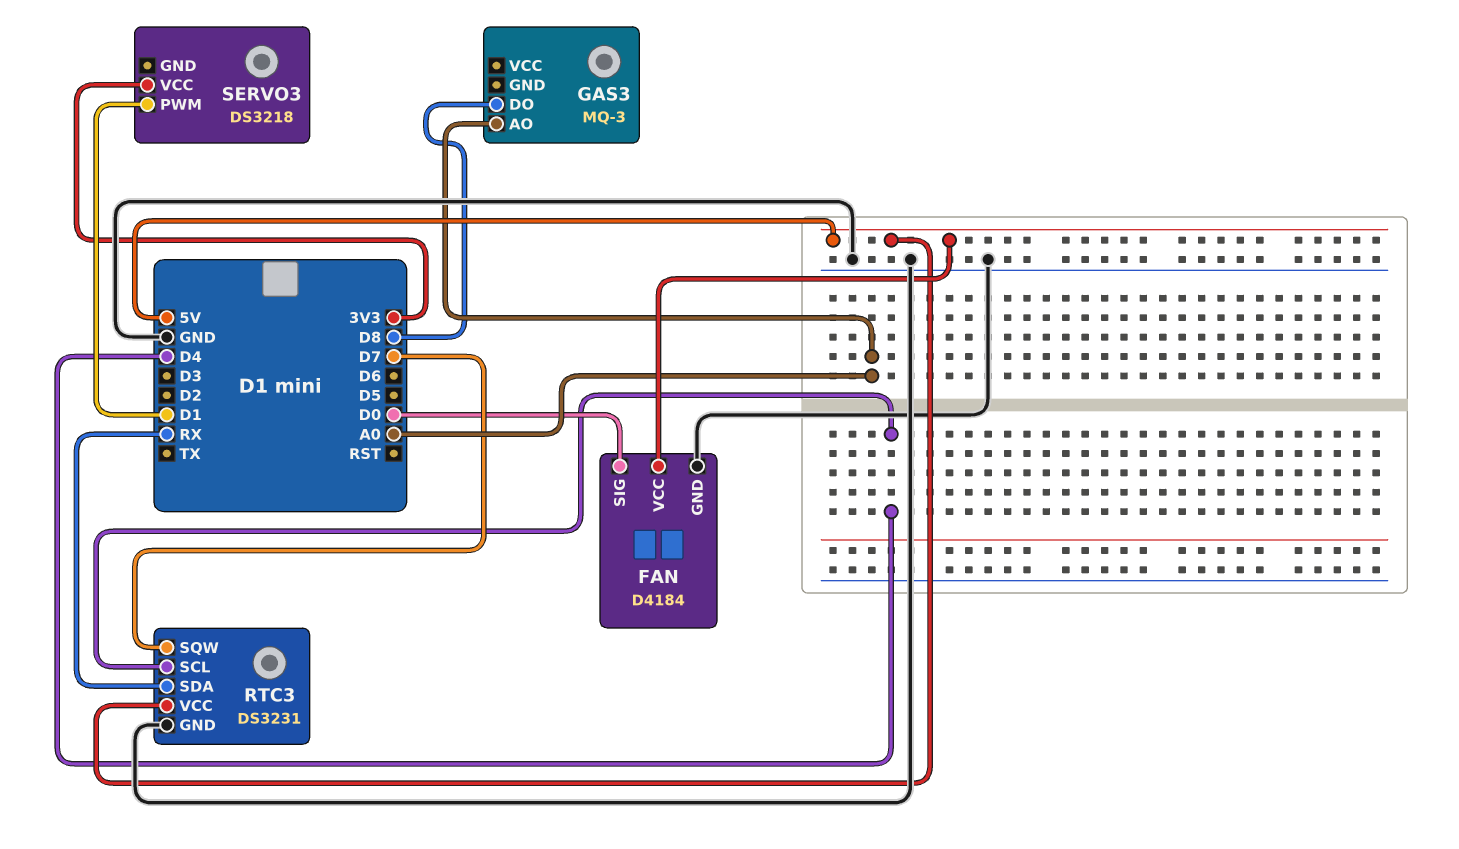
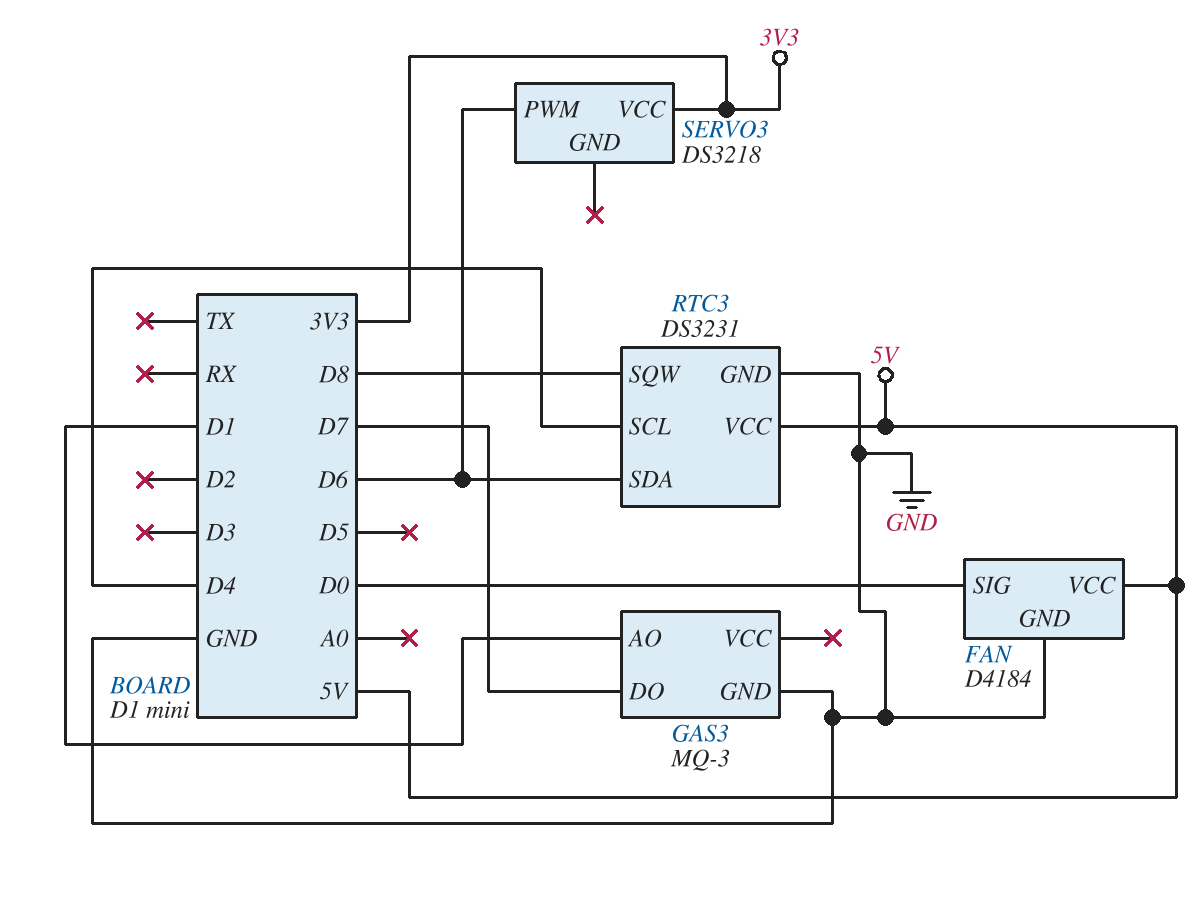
GAS3 pin AO: A0 -> D1
GAS3 pin DO: D8 -> D7
GAS3 pin GND: none -> GND
RTC3 pin SDA: RX -> D6
RTC3 pin SQW: D7 -> D8
SERVO3 pin PWM: D1 -> D6

